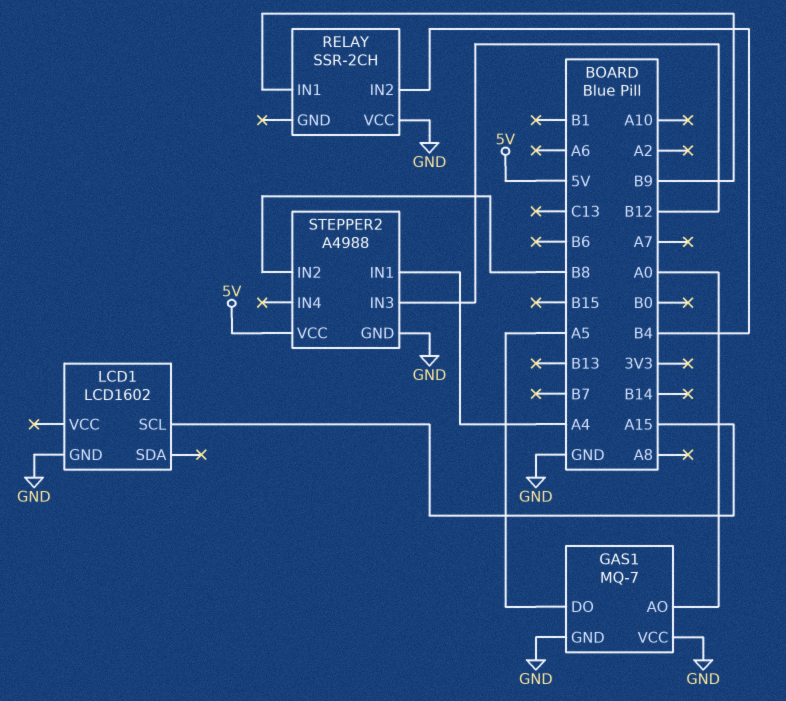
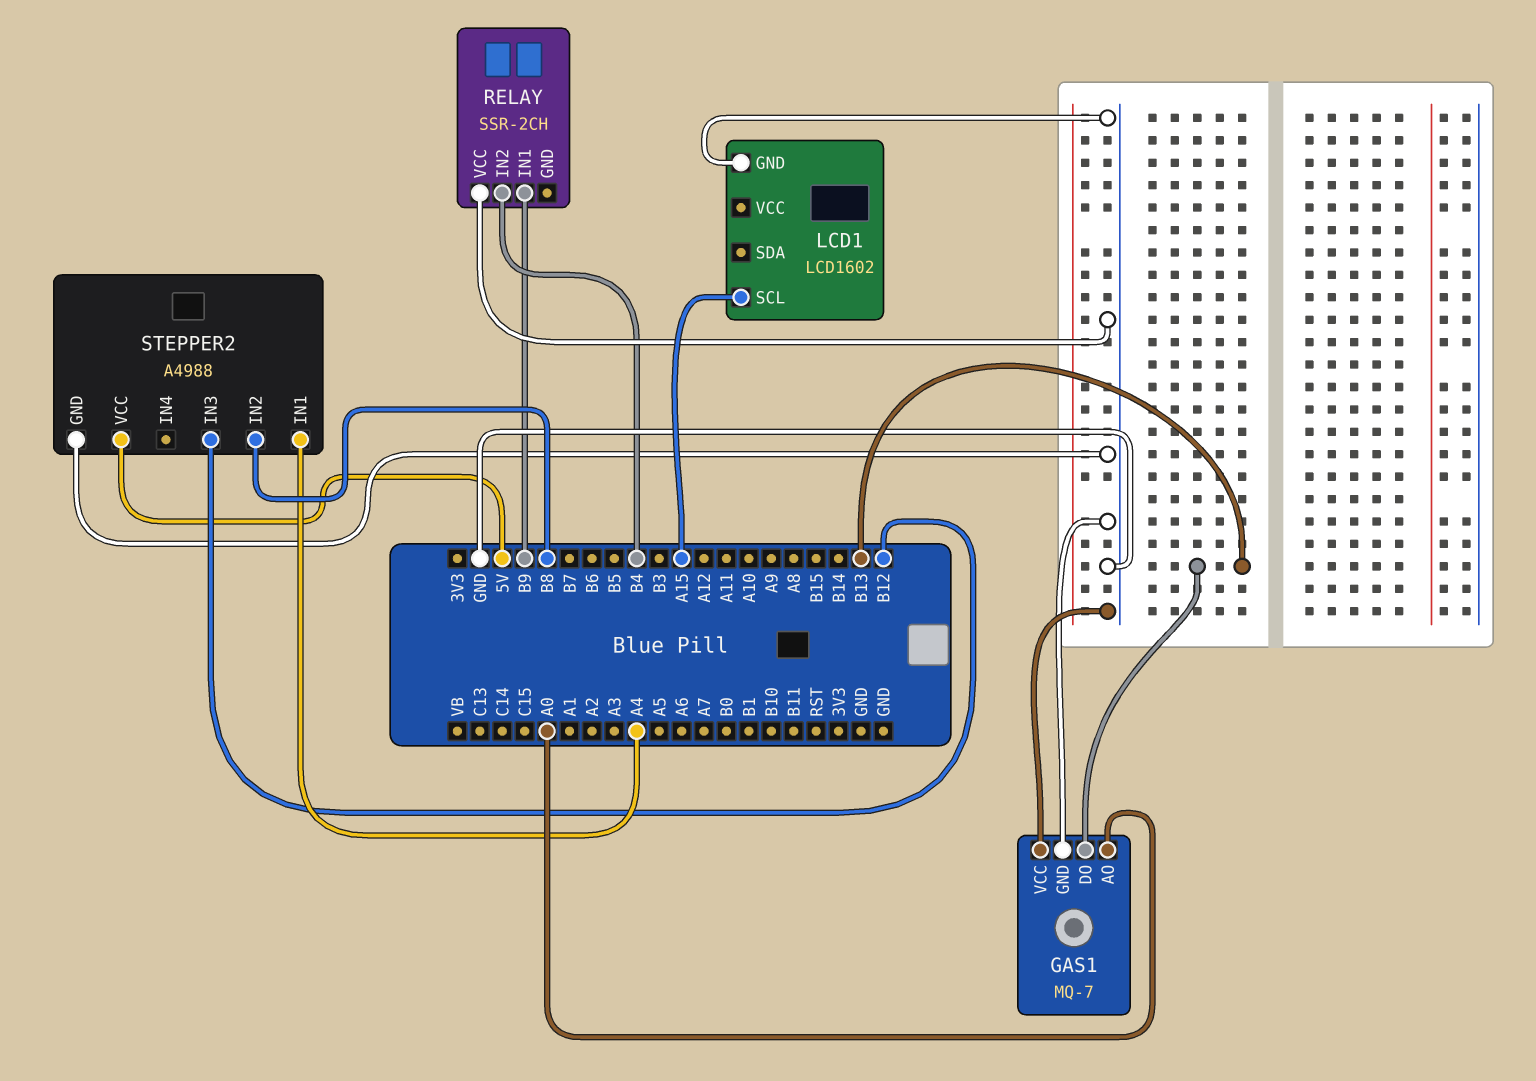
GAS1 pin DO: A5 -> B13

